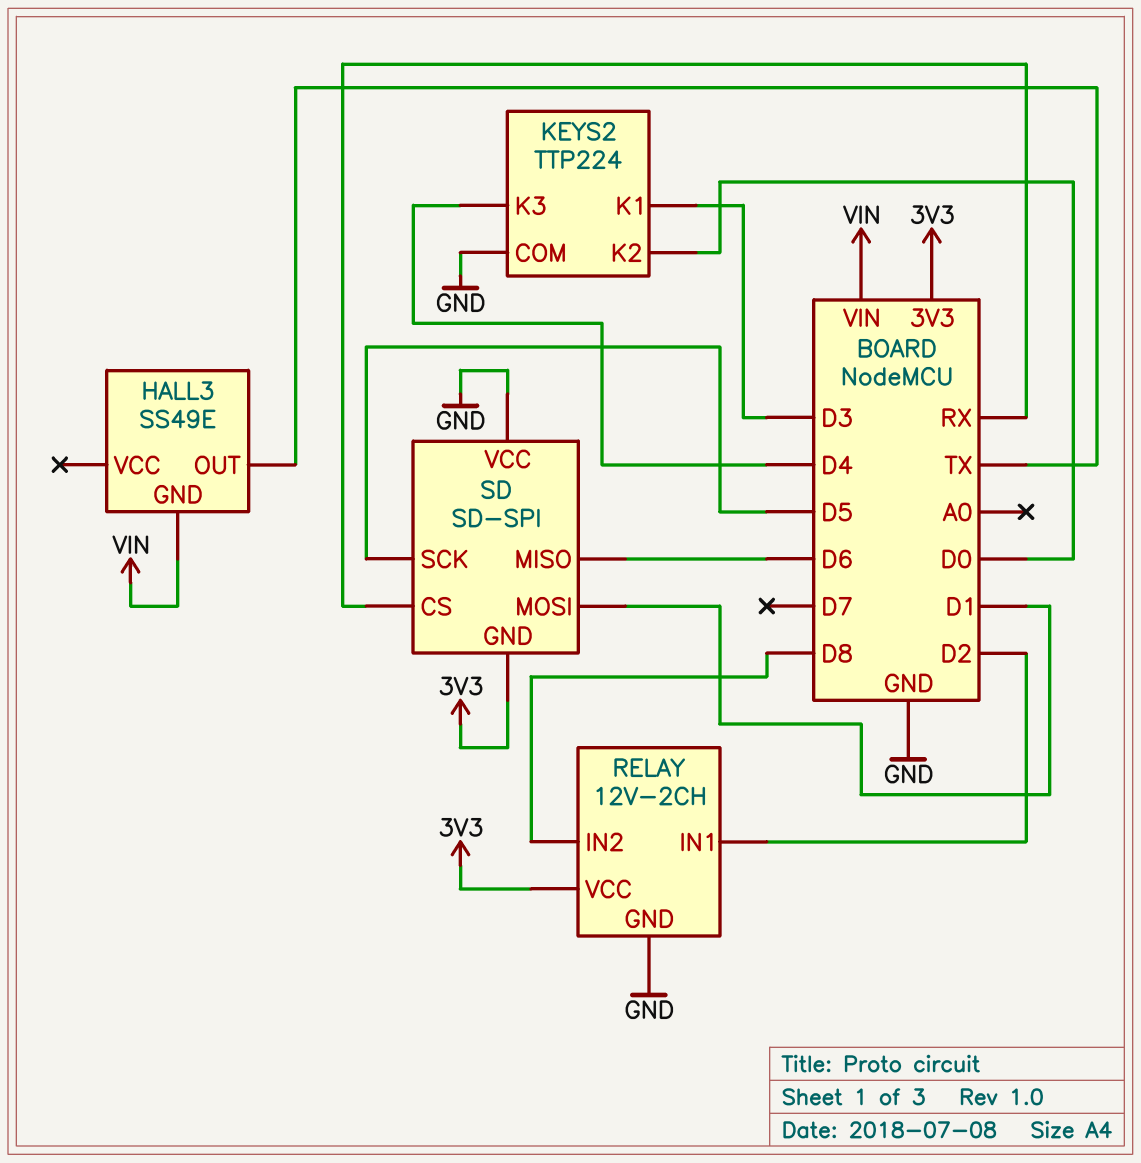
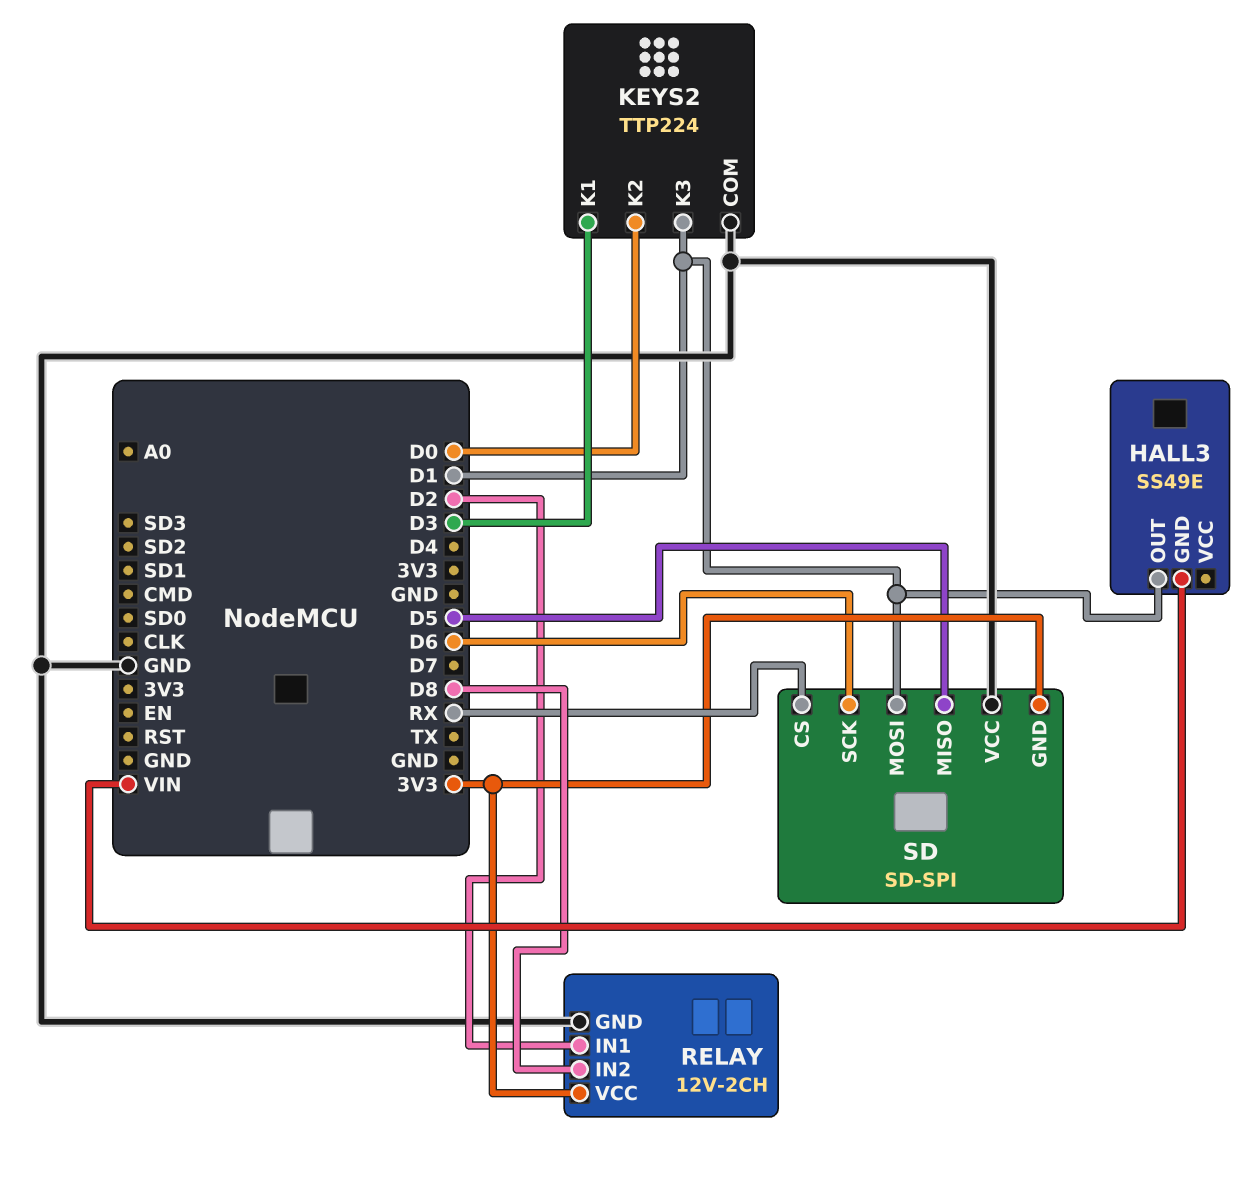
HALL3 pin OUT: TX -> D1
KEYS2 pin K3: D4 -> D1
SD pin MISO: D6 -> D5
SD pin SCK: D5 -> D6

